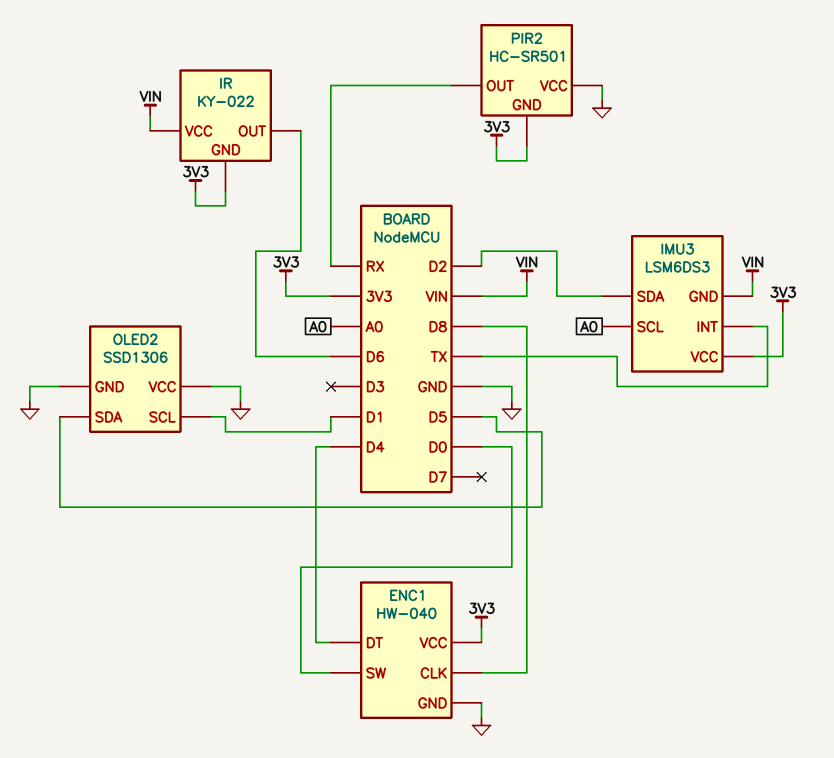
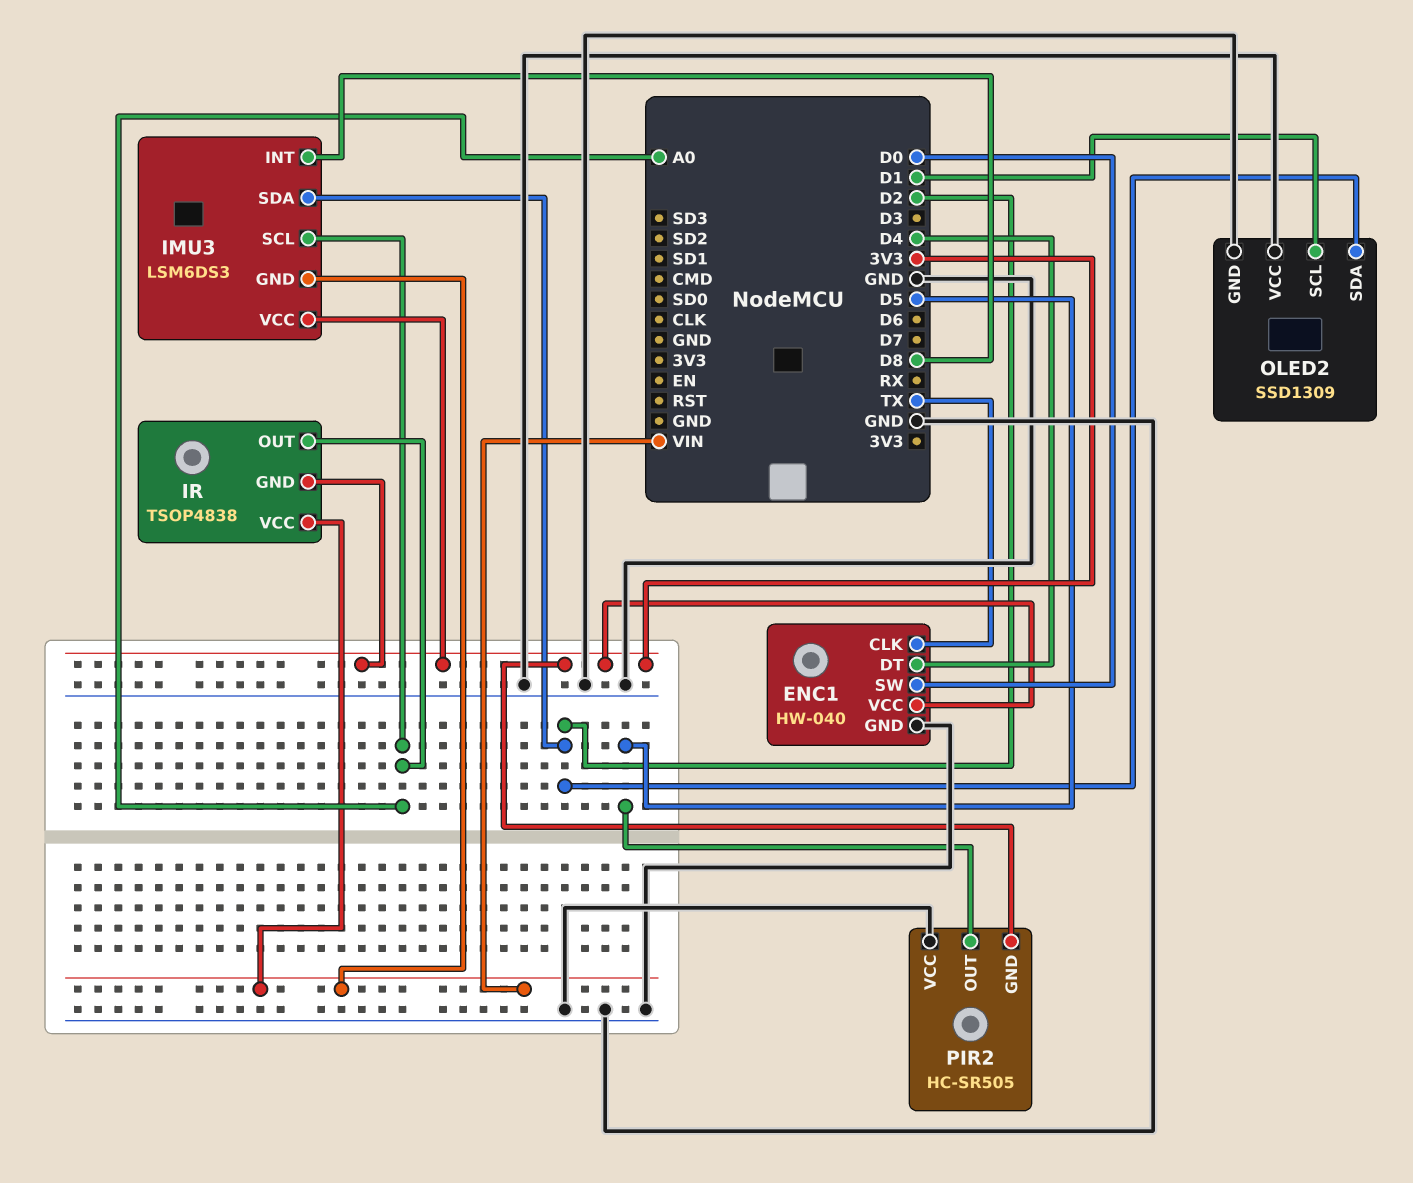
ENC1 pin CLK: D8 -> TX
IMU3 pin INT: TX -> D8
IR: KY-022 -> TSOP4838
IR pin OUT: D6 -> A0
OLED2: SSD1306 -> SSD1309
OLED2 pin SDA: D5 -> D2
PIR2: HC-SR501 -> HC-SR505
PIR2 pin OUT: RX -> D5

